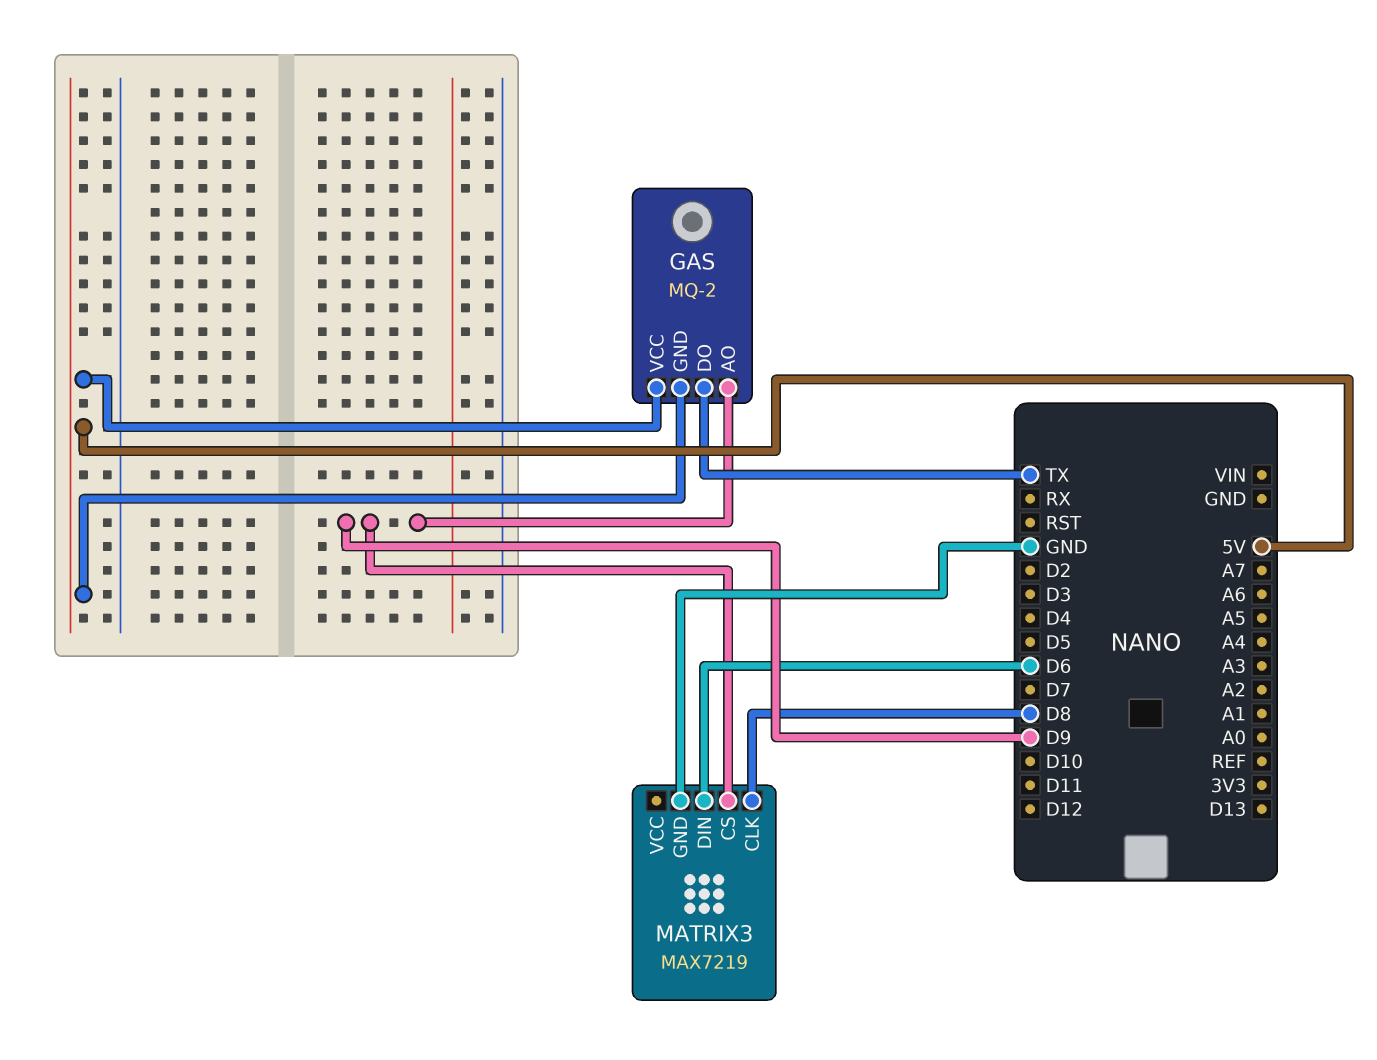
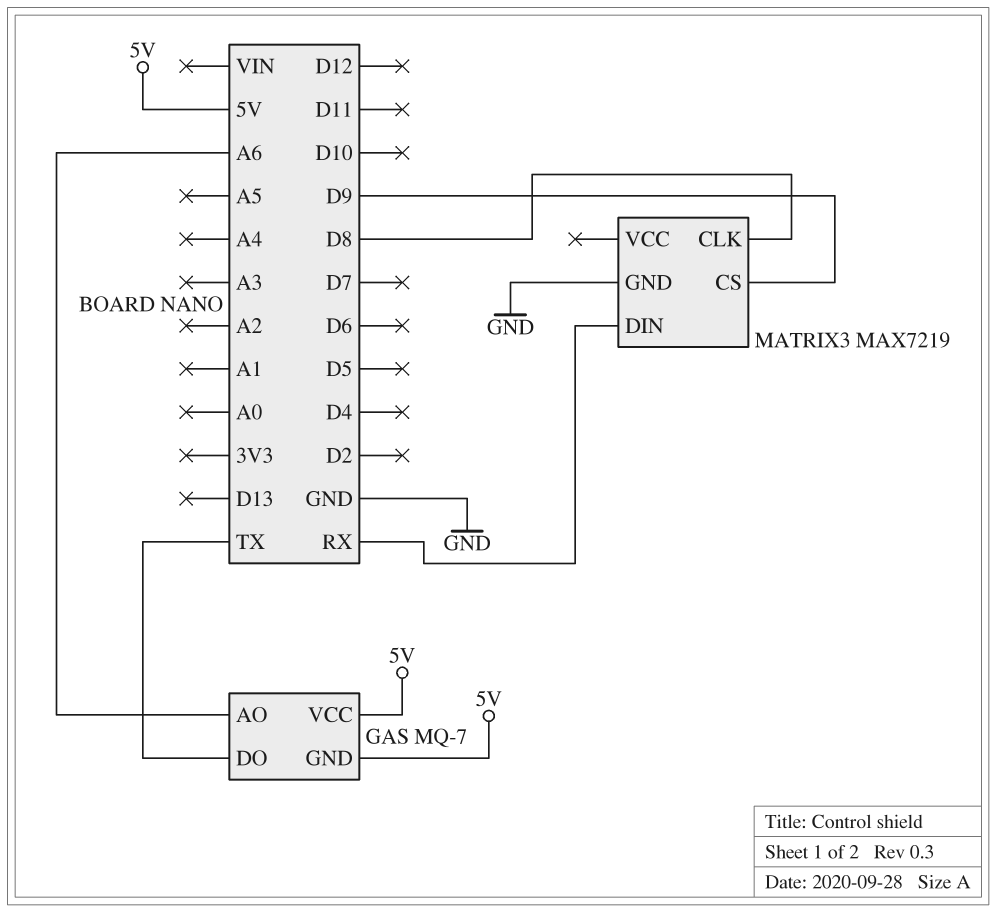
GAS: MQ-2 -> MQ-7
GAS pin AO: D9 -> A6
MATRIX3 pin DIN: D6 -> RX

